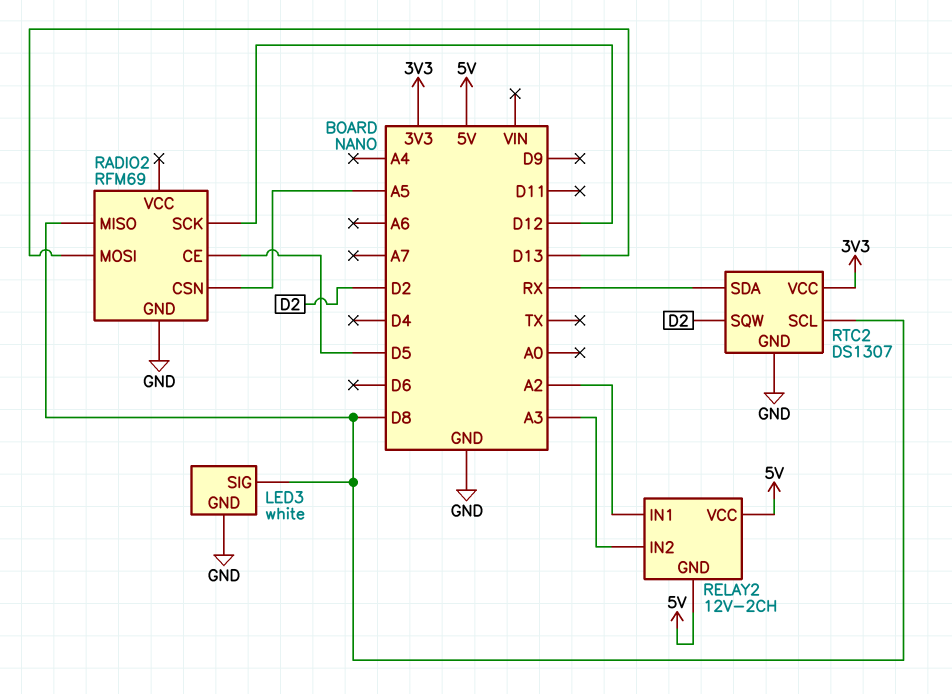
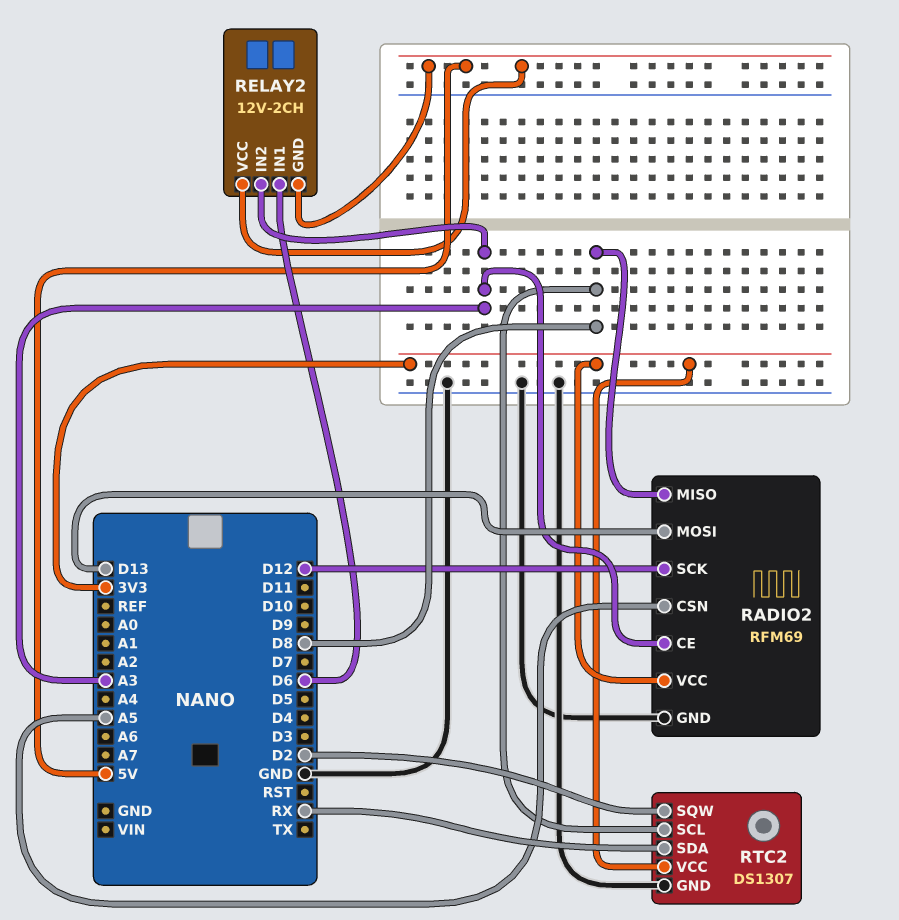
LED3: white -> none
LED3 pin GND: GND -> none
LED3 pin SIG: D8 -> none
RADIO2 pin CE: D5 -> A3
RADIO2 pin VCC: none -> 3V3
RELAY2 pin IN1: A2 -> D6

